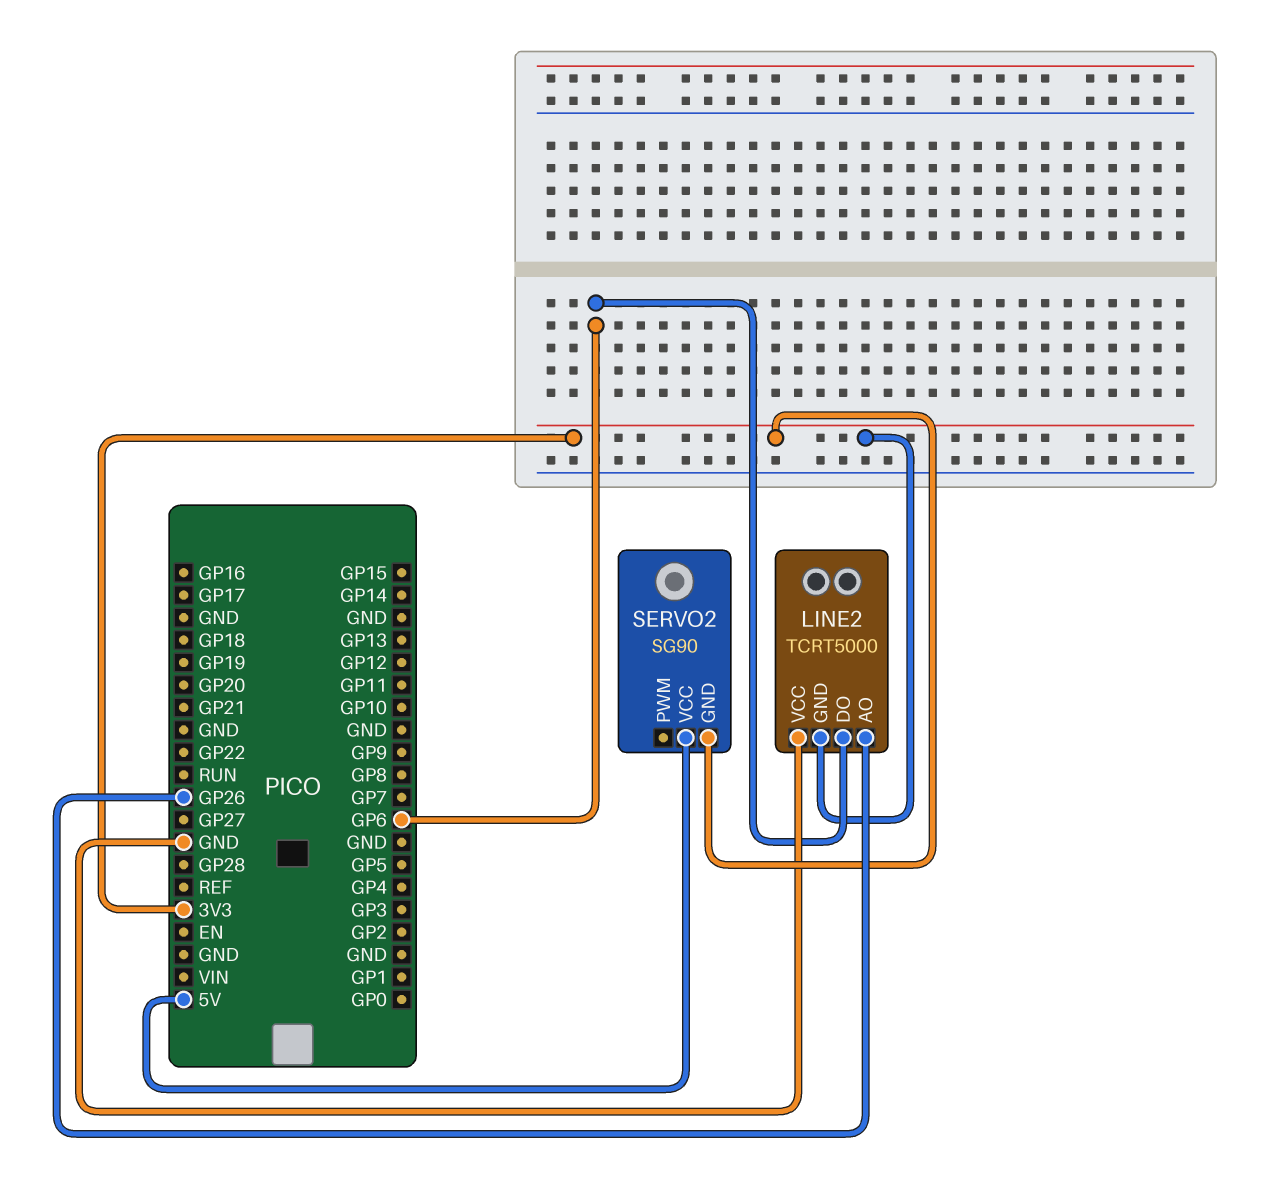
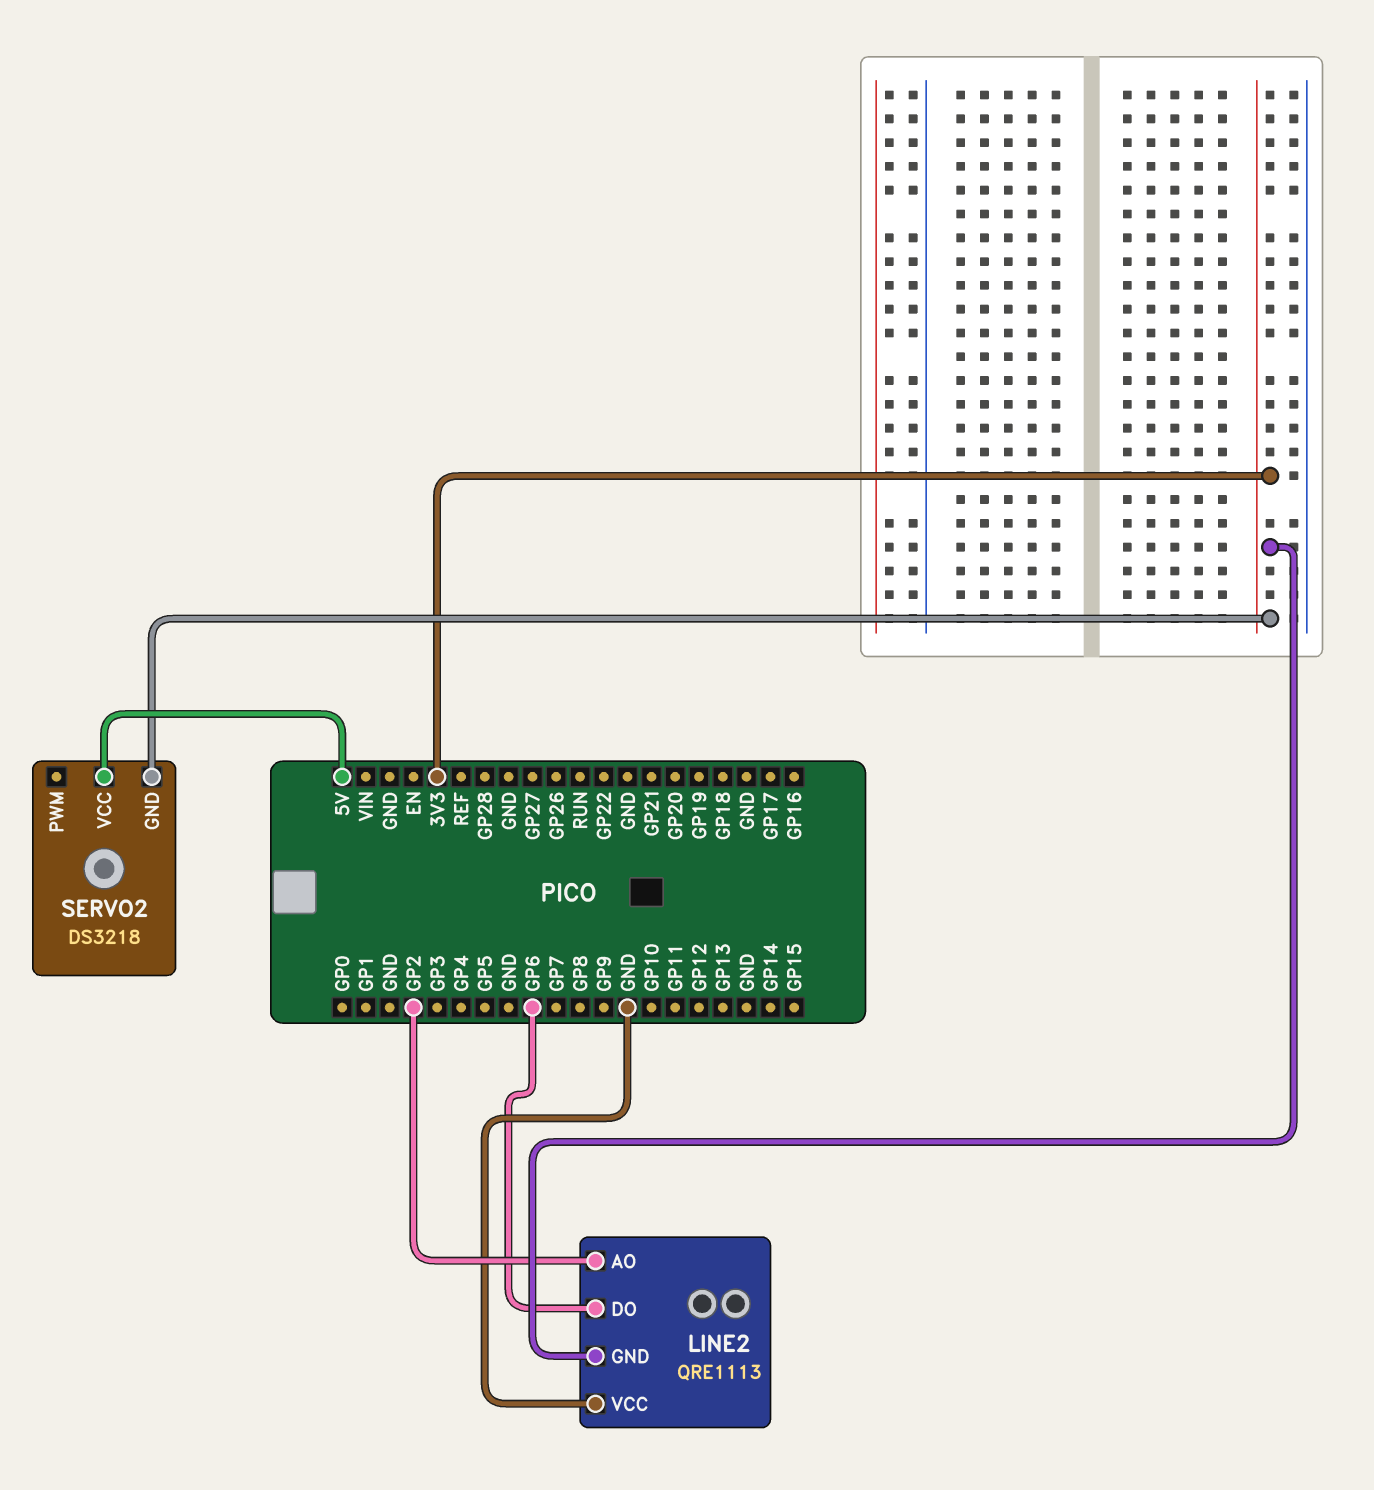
LINE2: TCRT5000 -> QRE1113
LINE2 pin AO: GP26 -> GP2
SERVO2: SG90 -> DS3218

